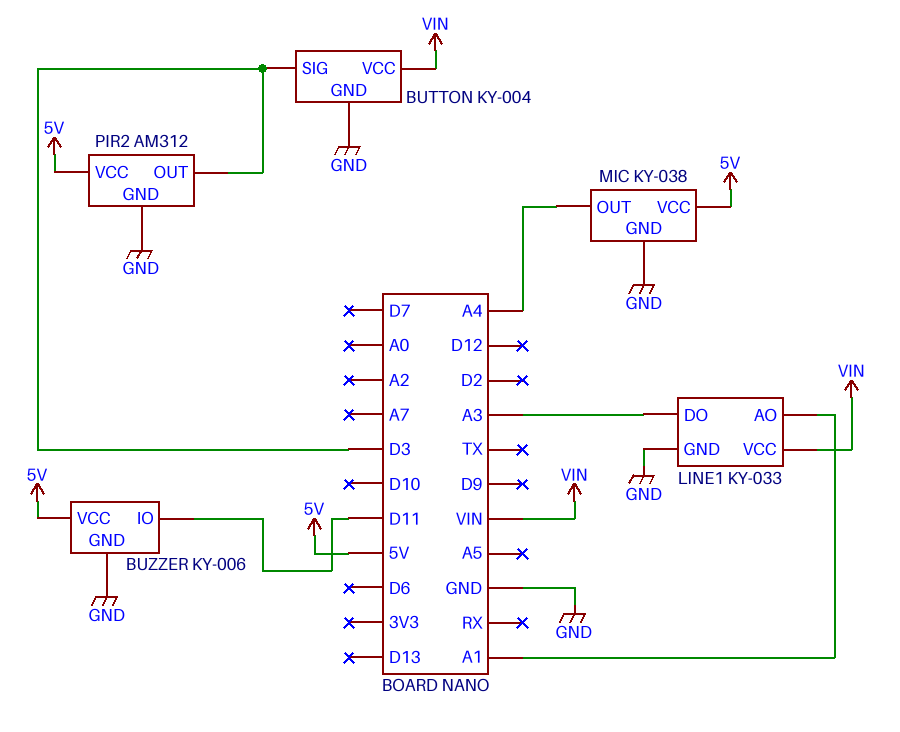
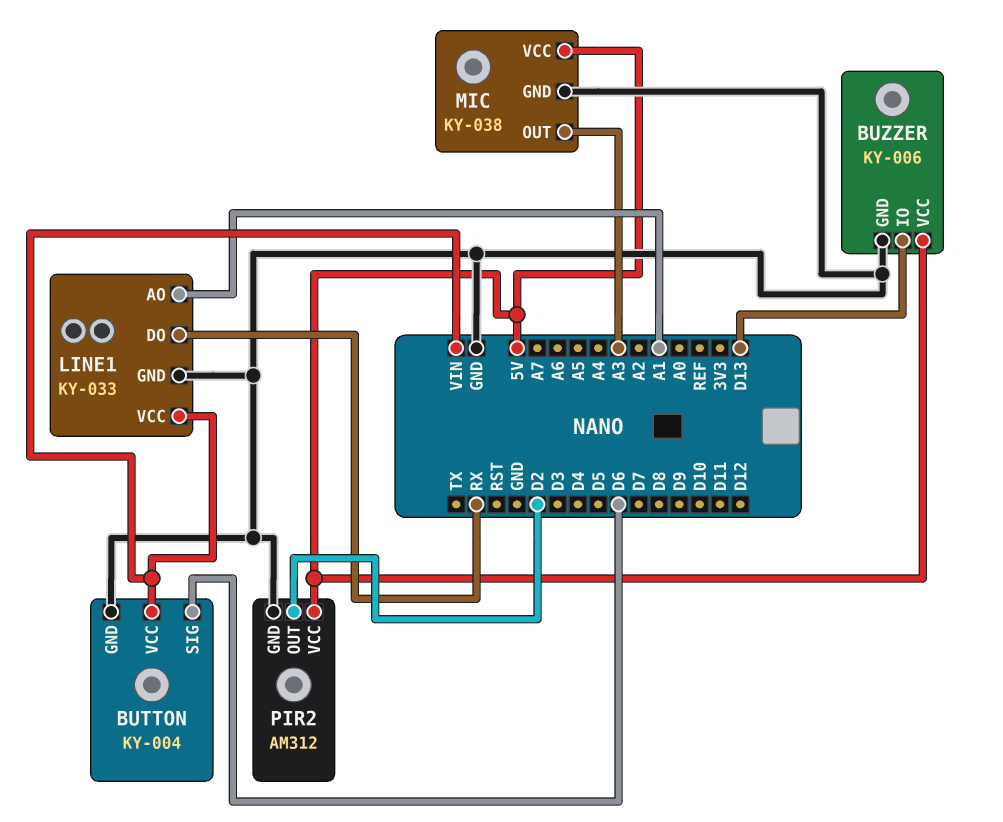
BUTTON pin SIG: D3 -> D6
BUZZER pin IO: D11 -> D13
LINE1 pin DO: A3 -> RX
MIC pin OUT: A4 -> A3
PIR2 pin OUT: D3 -> D2

